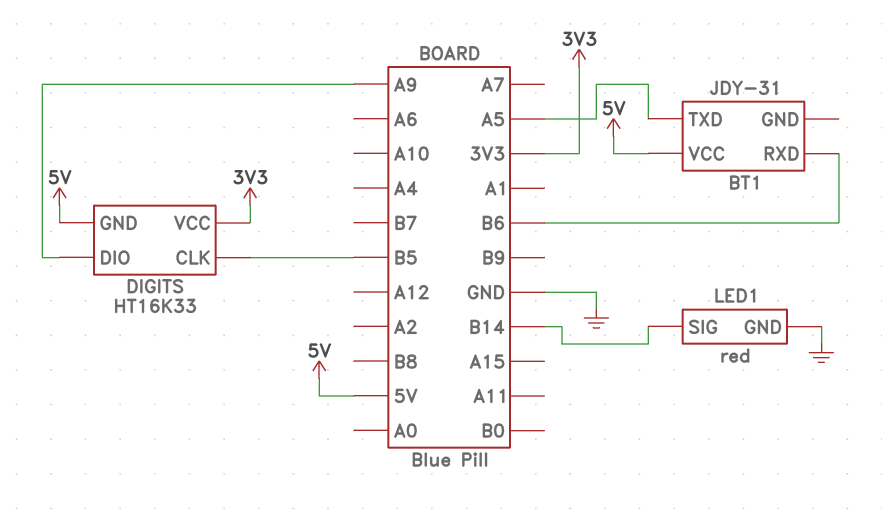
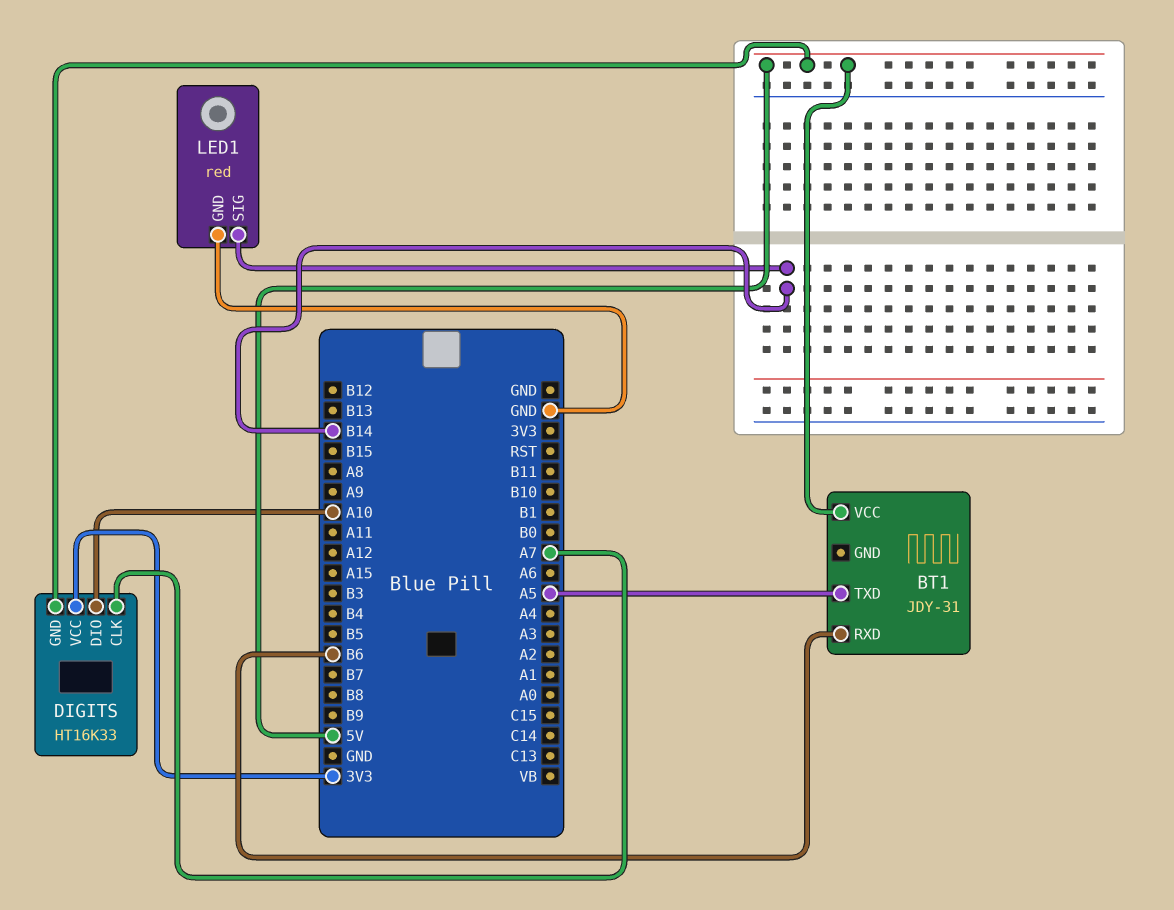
DIGITS pin CLK: B5 -> A7
DIGITS pin DIO: A9 -> A10

